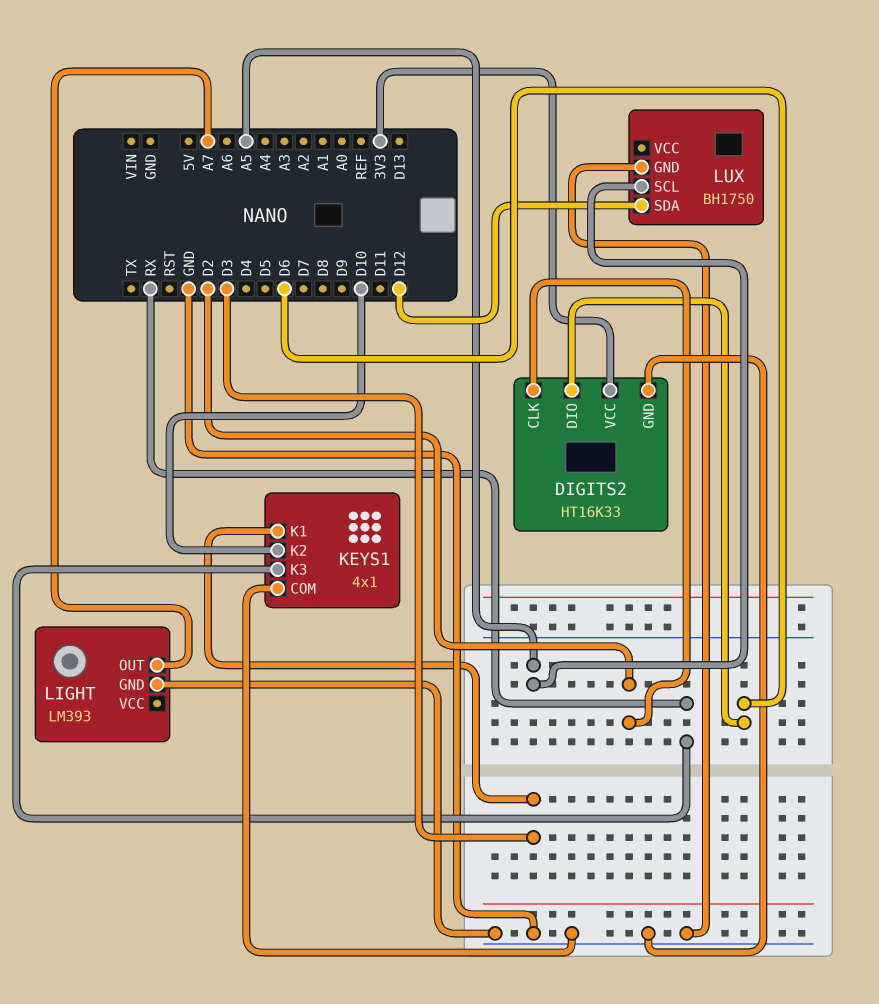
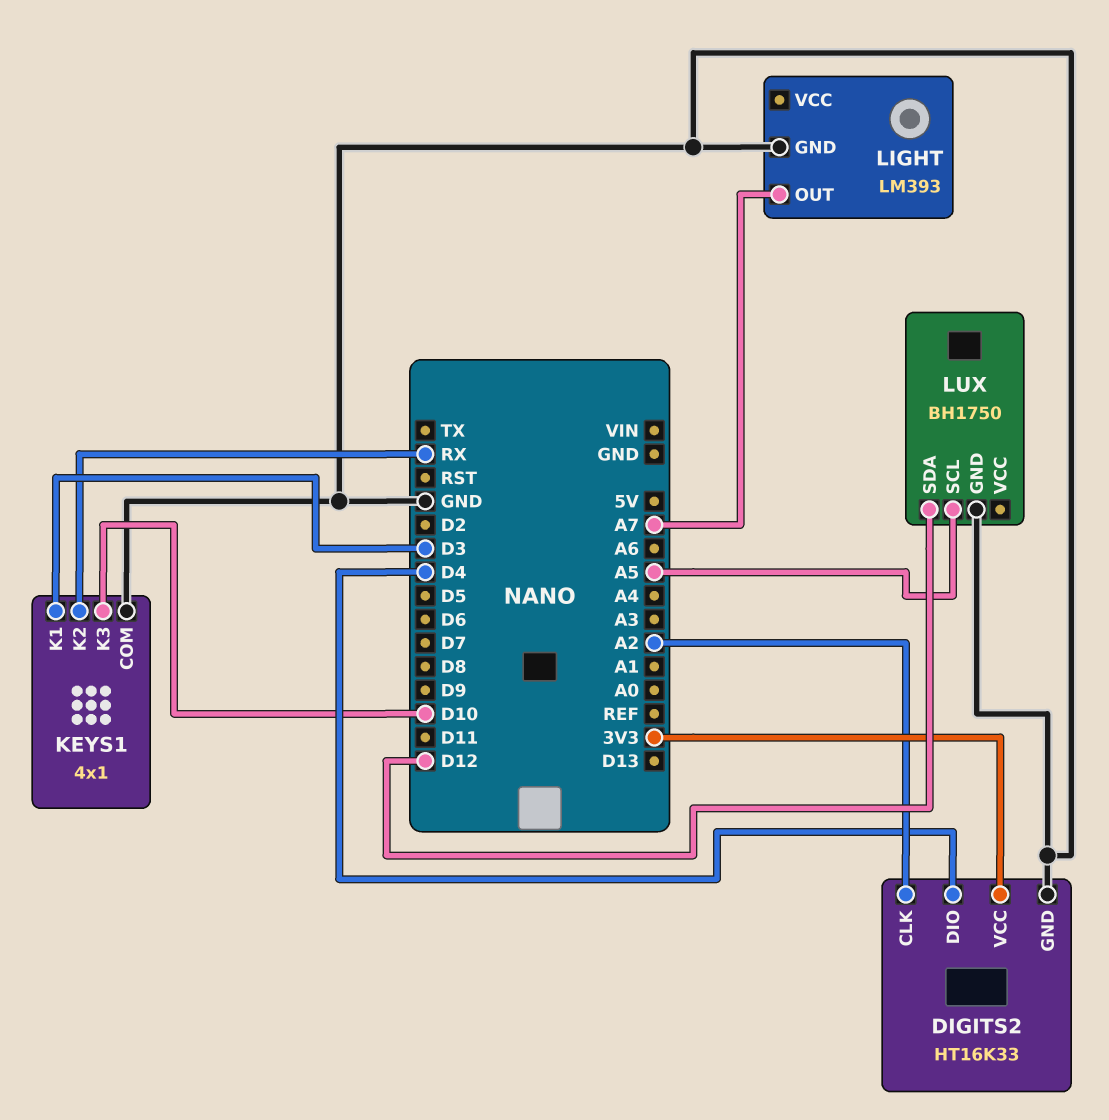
DIGITS2 pin CLK: D2 -> A2
DIGITS2 pin DIO: D6 -> D4
KEYS1 pin K2: D10 -> RX
KEYS1 pin K3: RX -> D10

